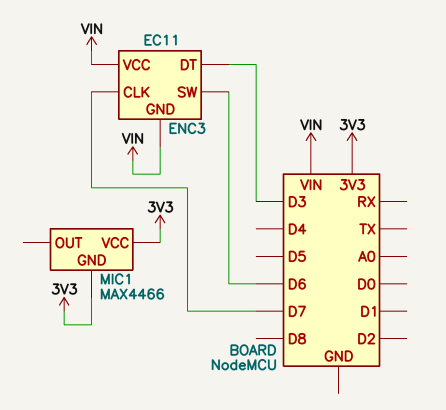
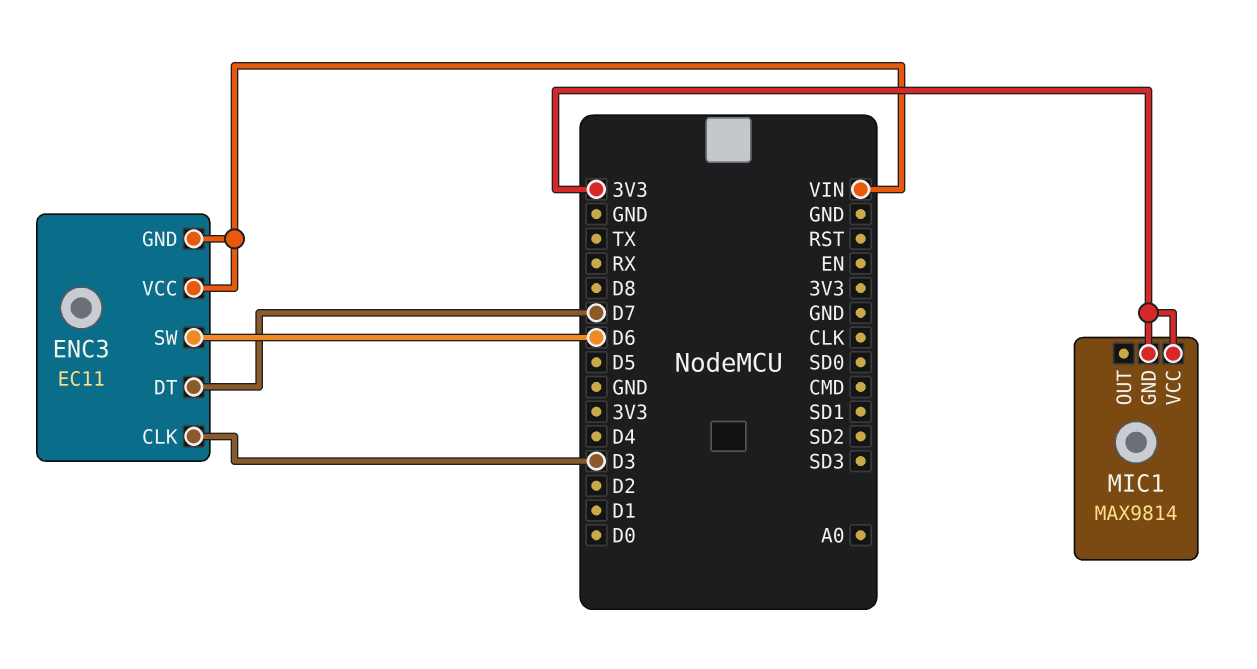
ENC3 pin CLK: D7 -> D3
ENC3 pin DT: D3 -> D7
MIC1: MAX4466 -> MAX9814

